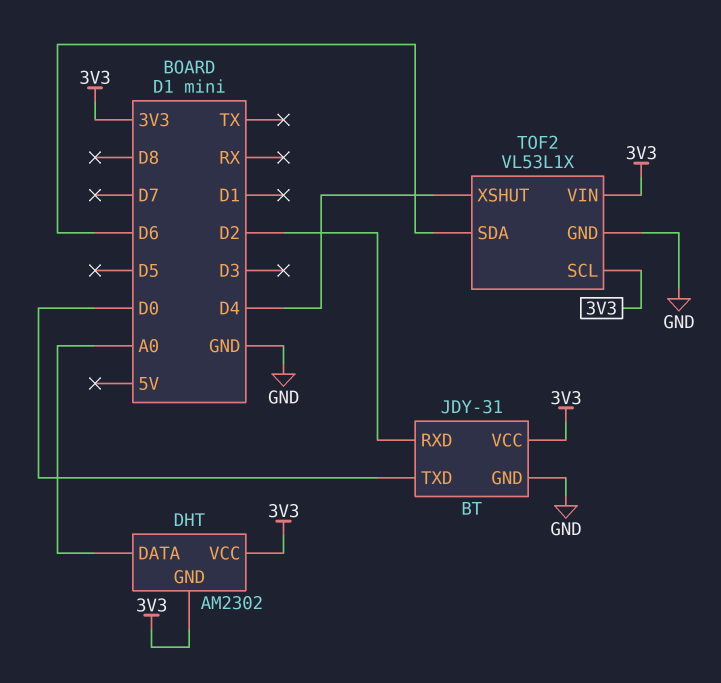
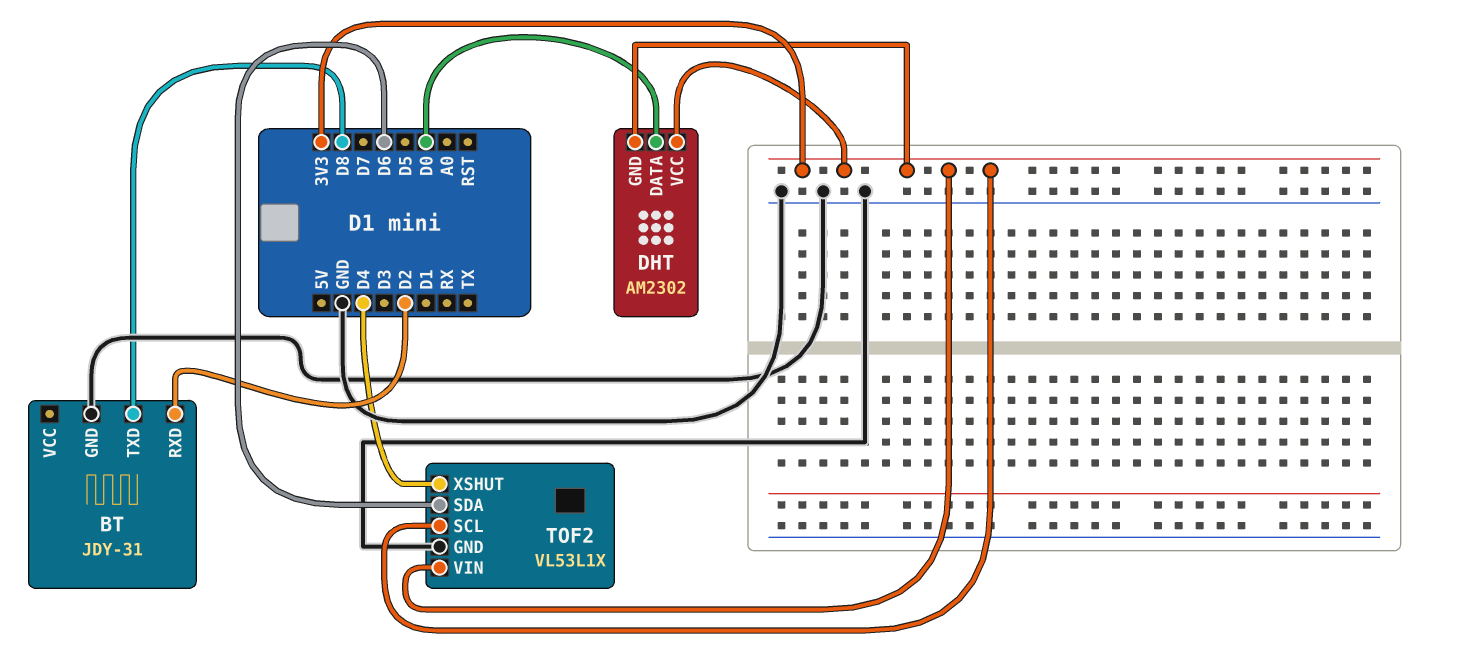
BT pin TXD: D0 -> D8
BT pin VCC: 3V3 -> none
DHT pin DATA: A0 -> D0

